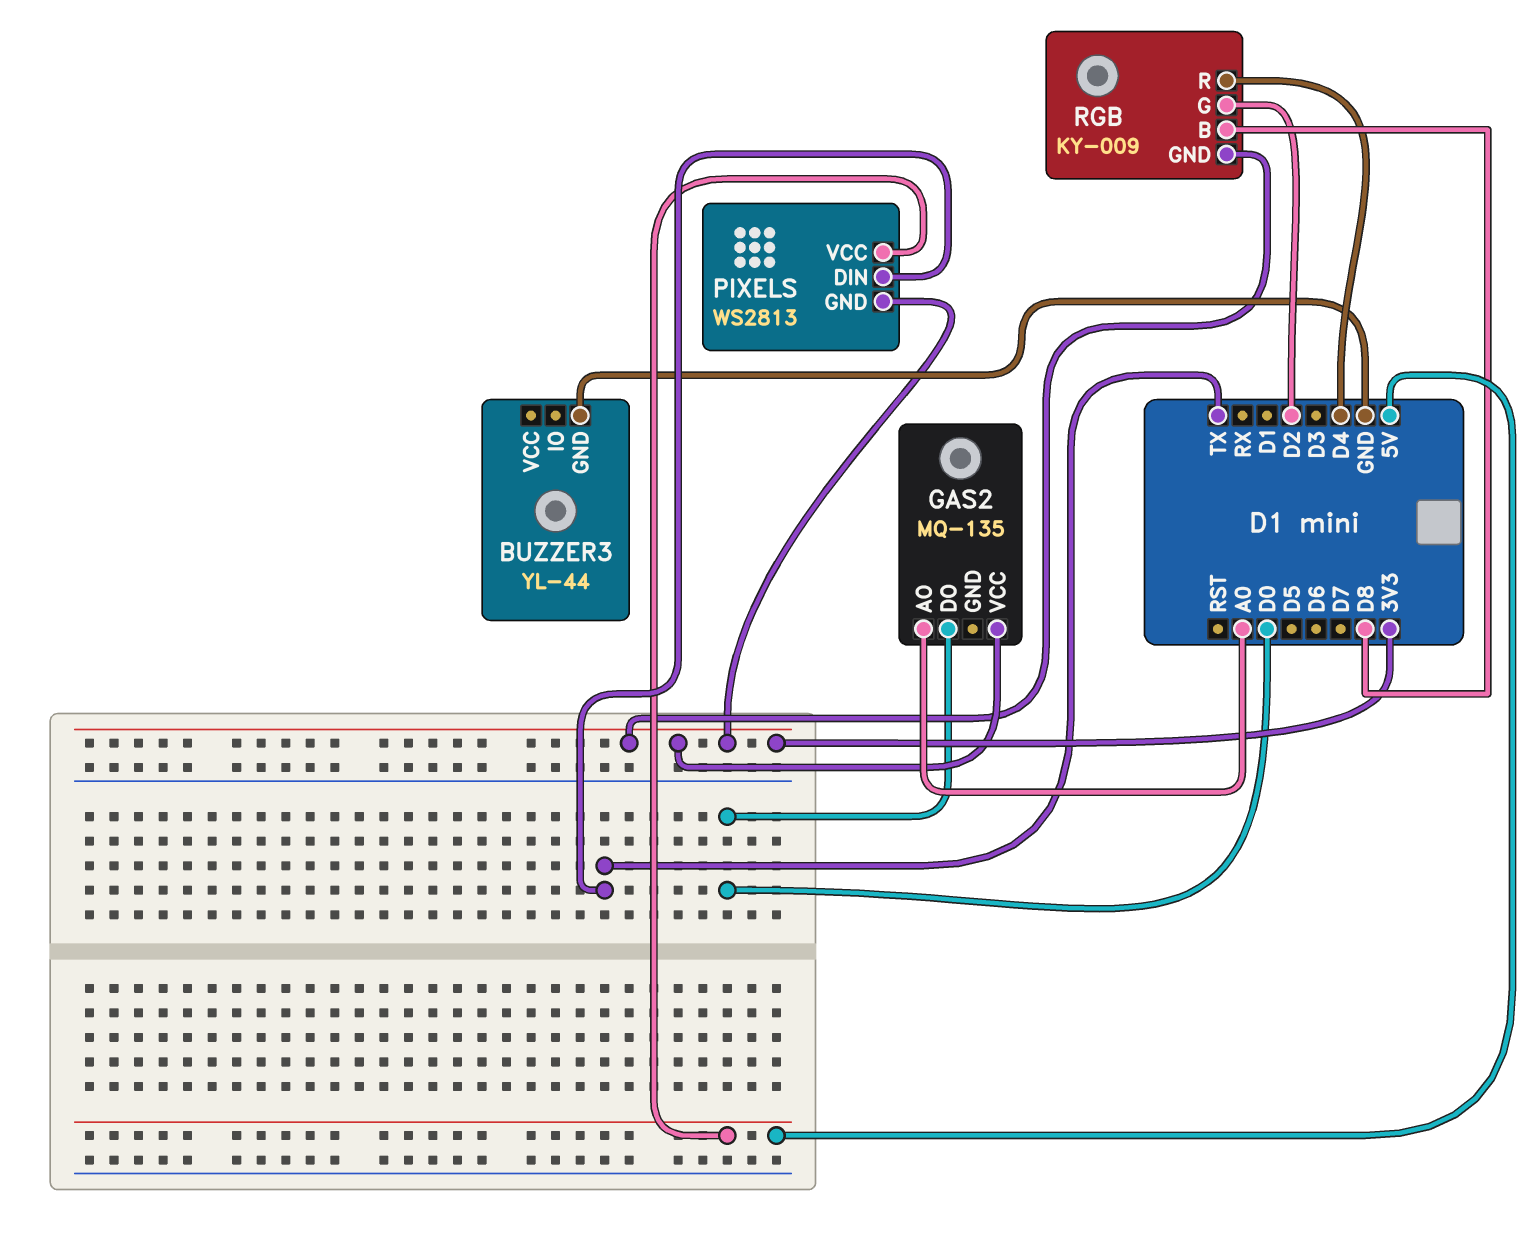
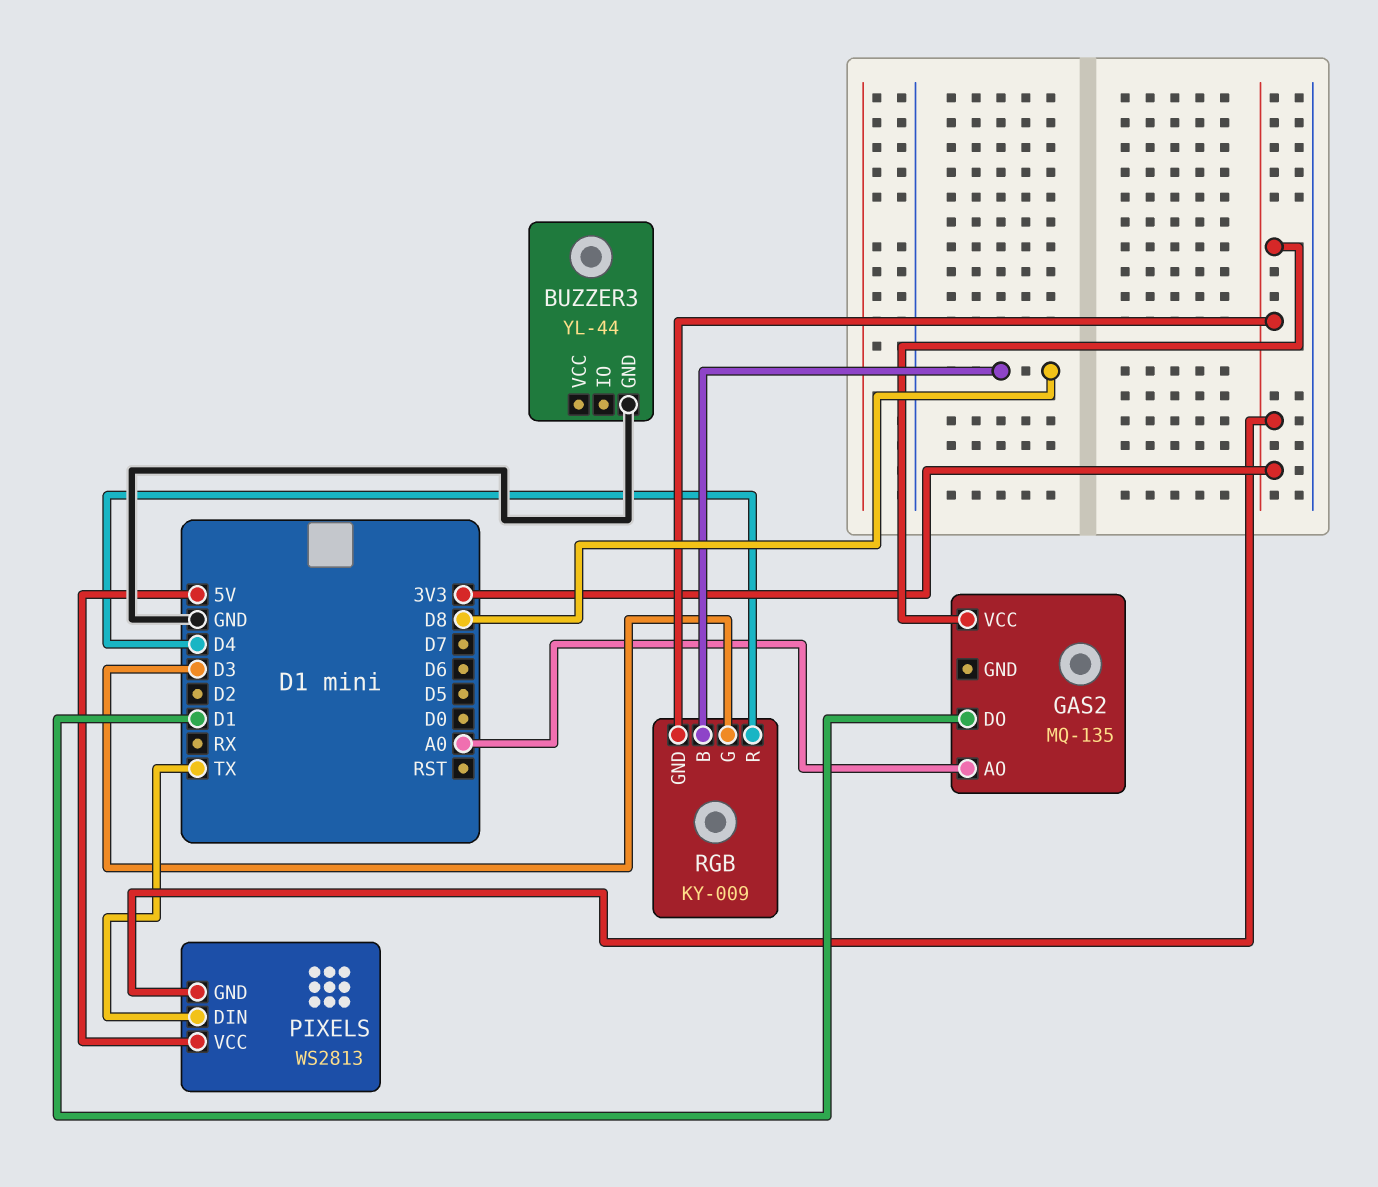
GAS2 pin DO: D0 -> D1
RGB pin G: D2 -> D3

